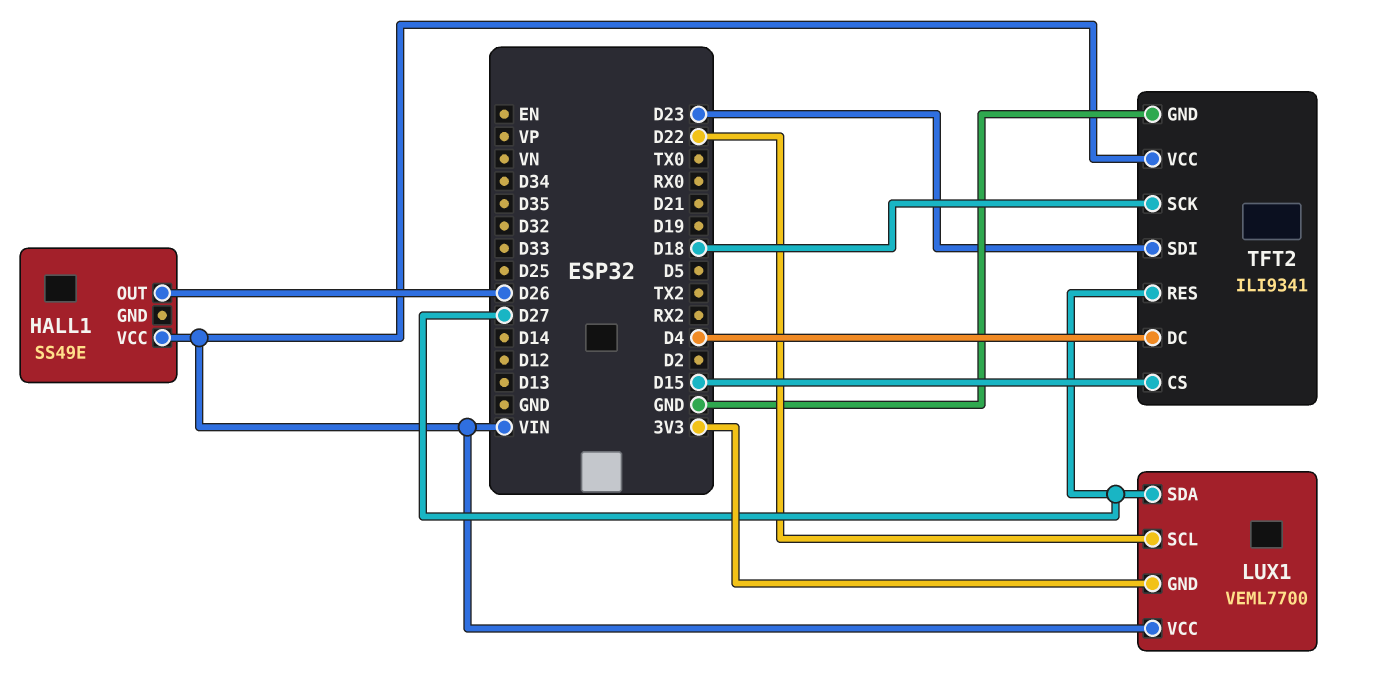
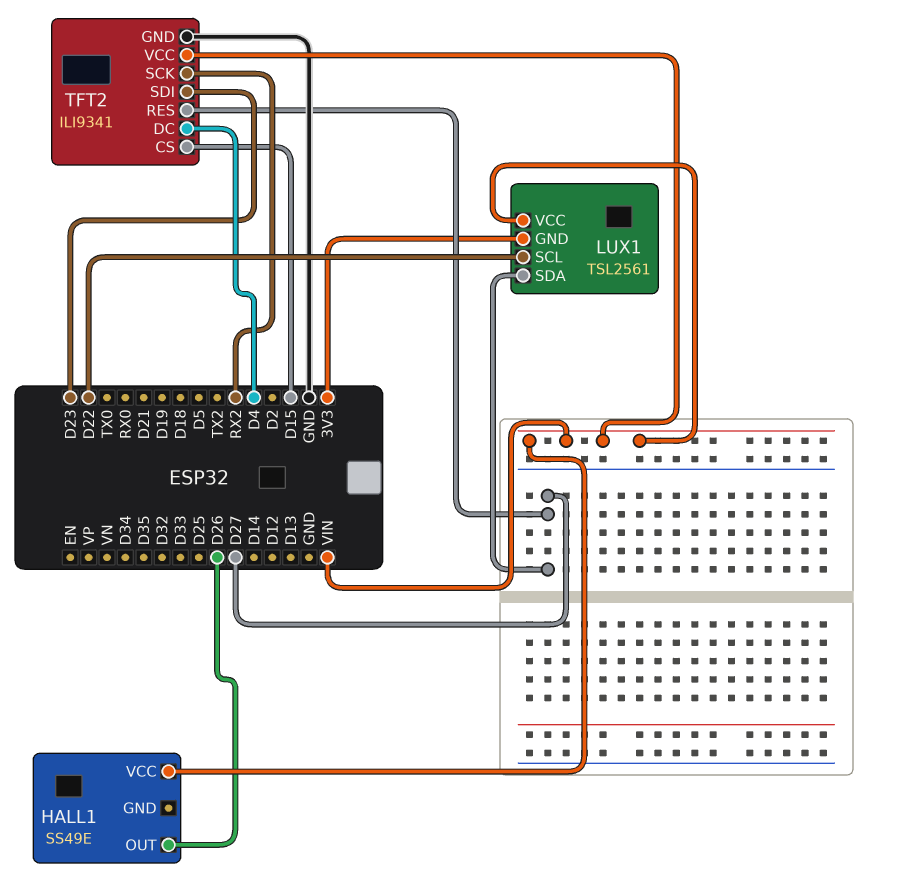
LUX1: VEML7700 -> TSL2561
TFT2 pin SCK: D18 -> RX2

